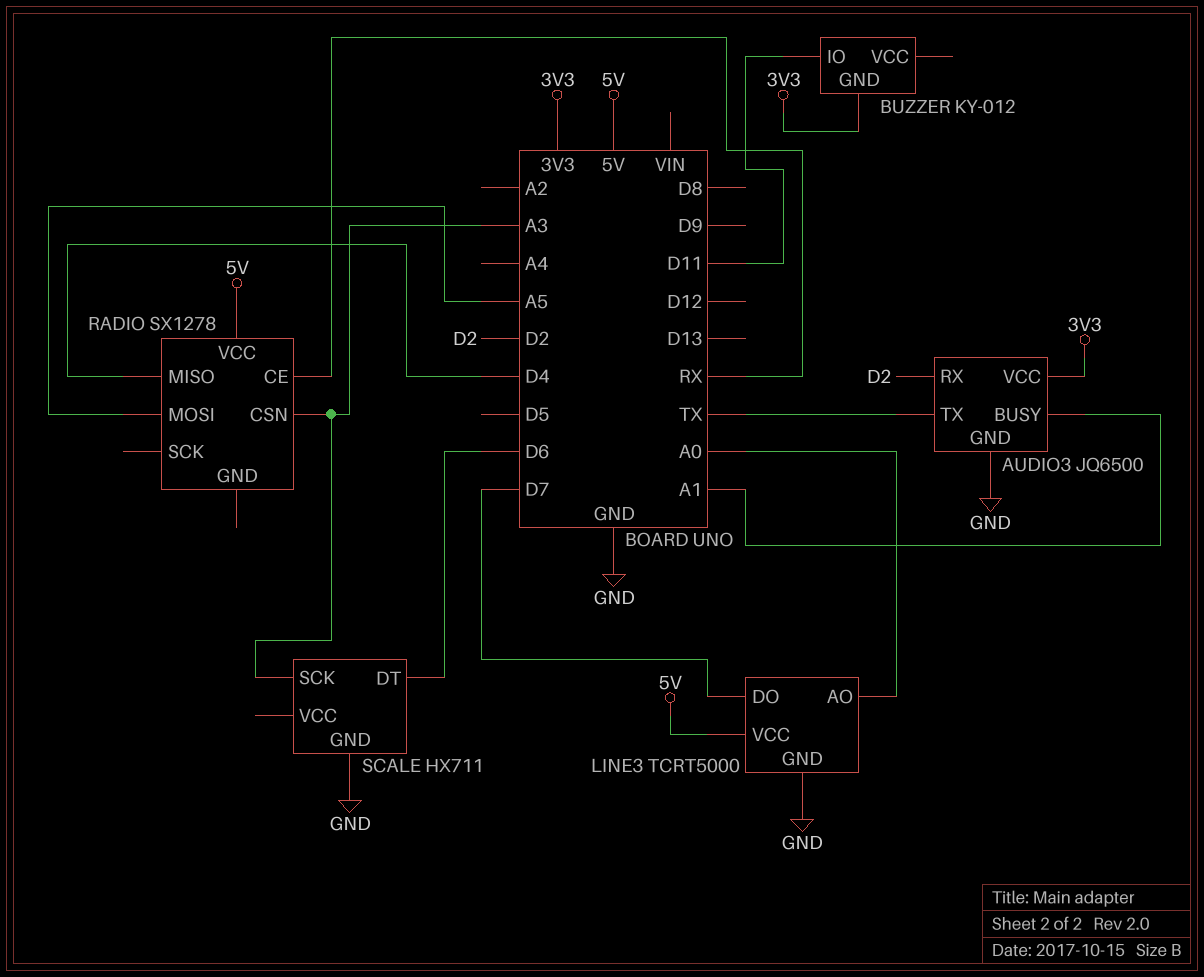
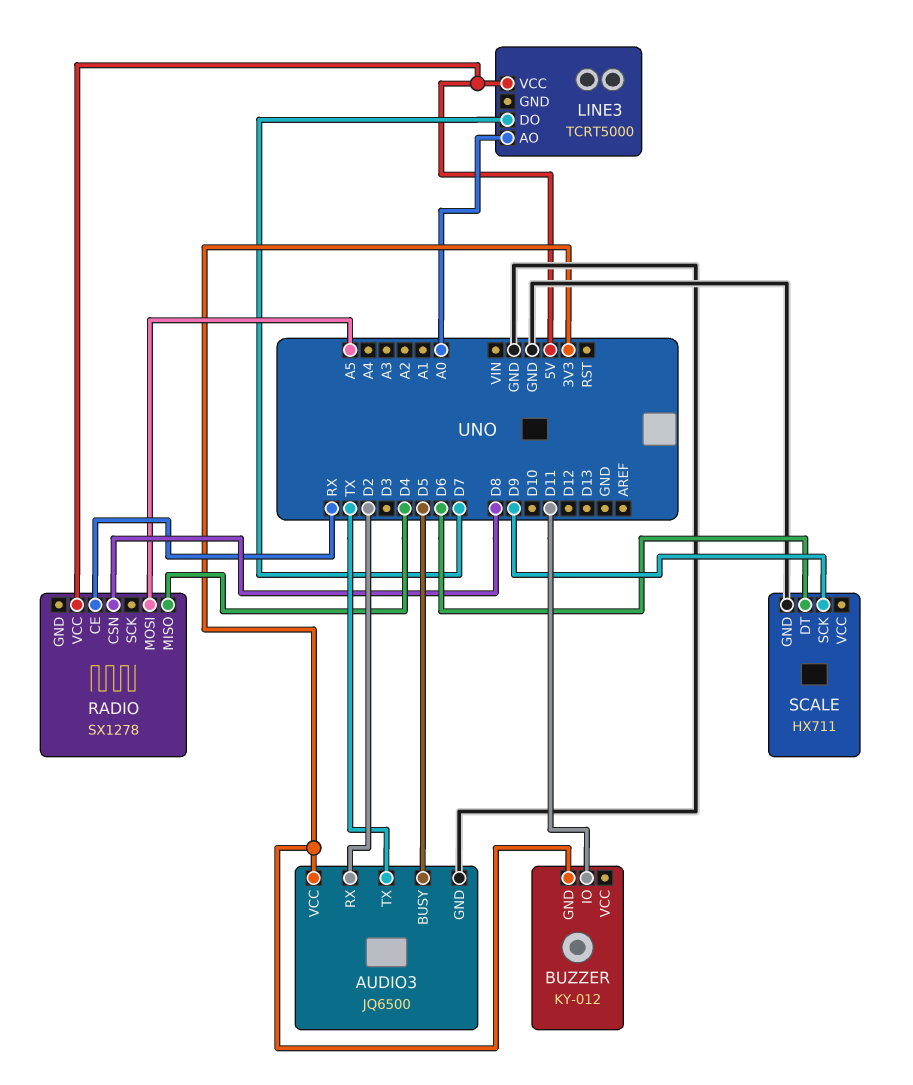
AUDIO3 pin BUSY: A1 -> D5
LINE3 pin GND: GND -> none
RADIO pin CSN: A3 -> D8
SCALE pin SCK: A3 -> D9

